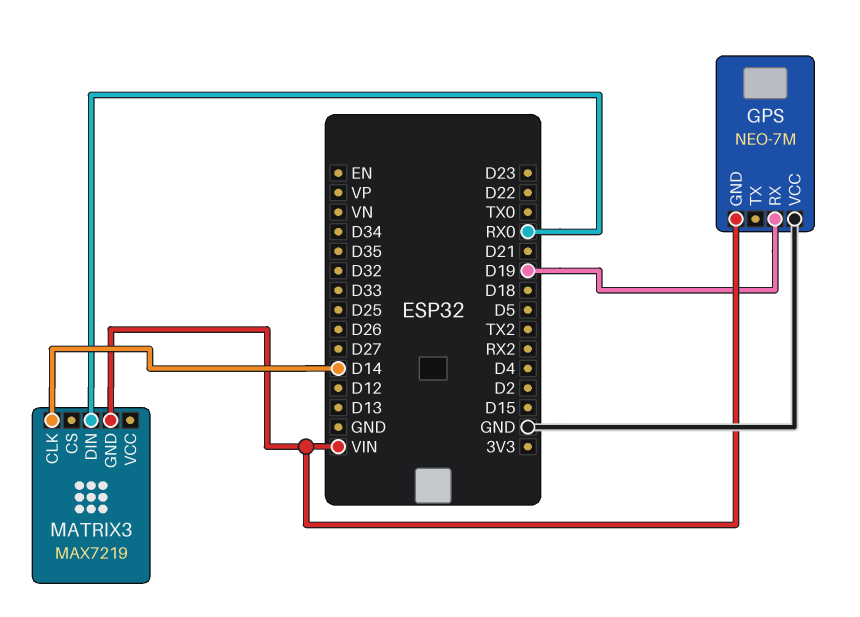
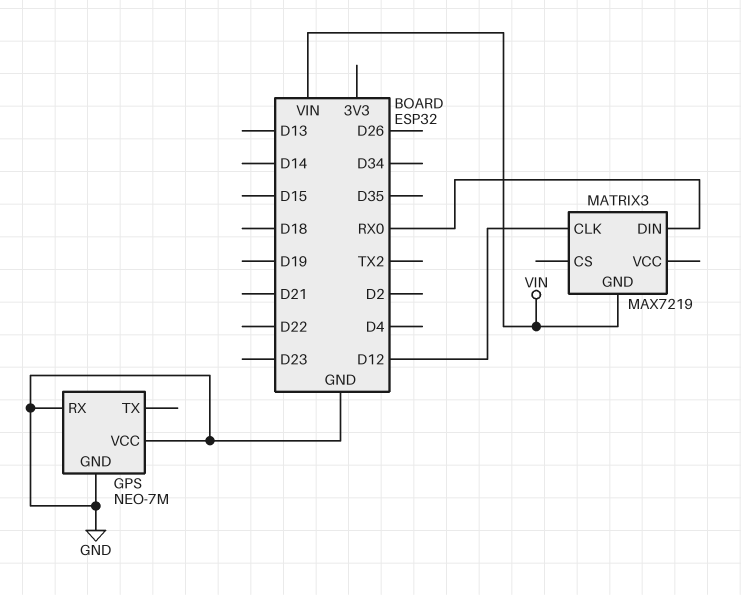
GPS pin GND: VIN -> GND
GPS pin RX: D19 -> GND
MATRIX3 pin CLK: D14 -> D12

